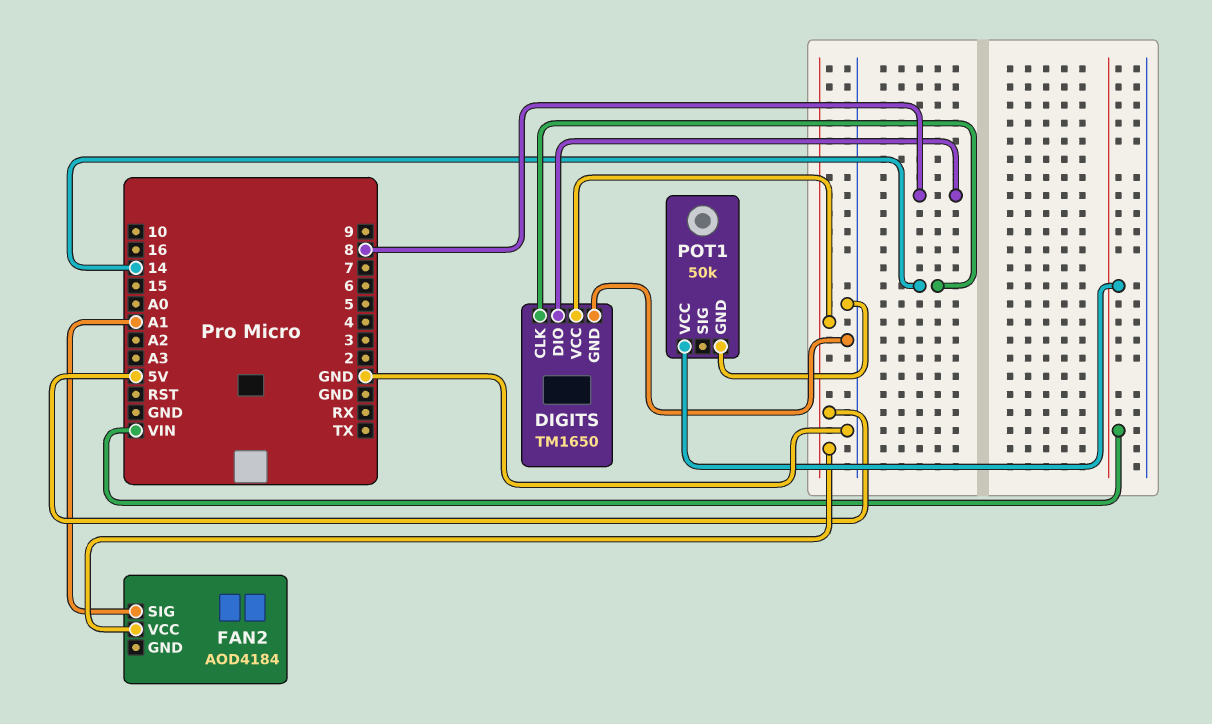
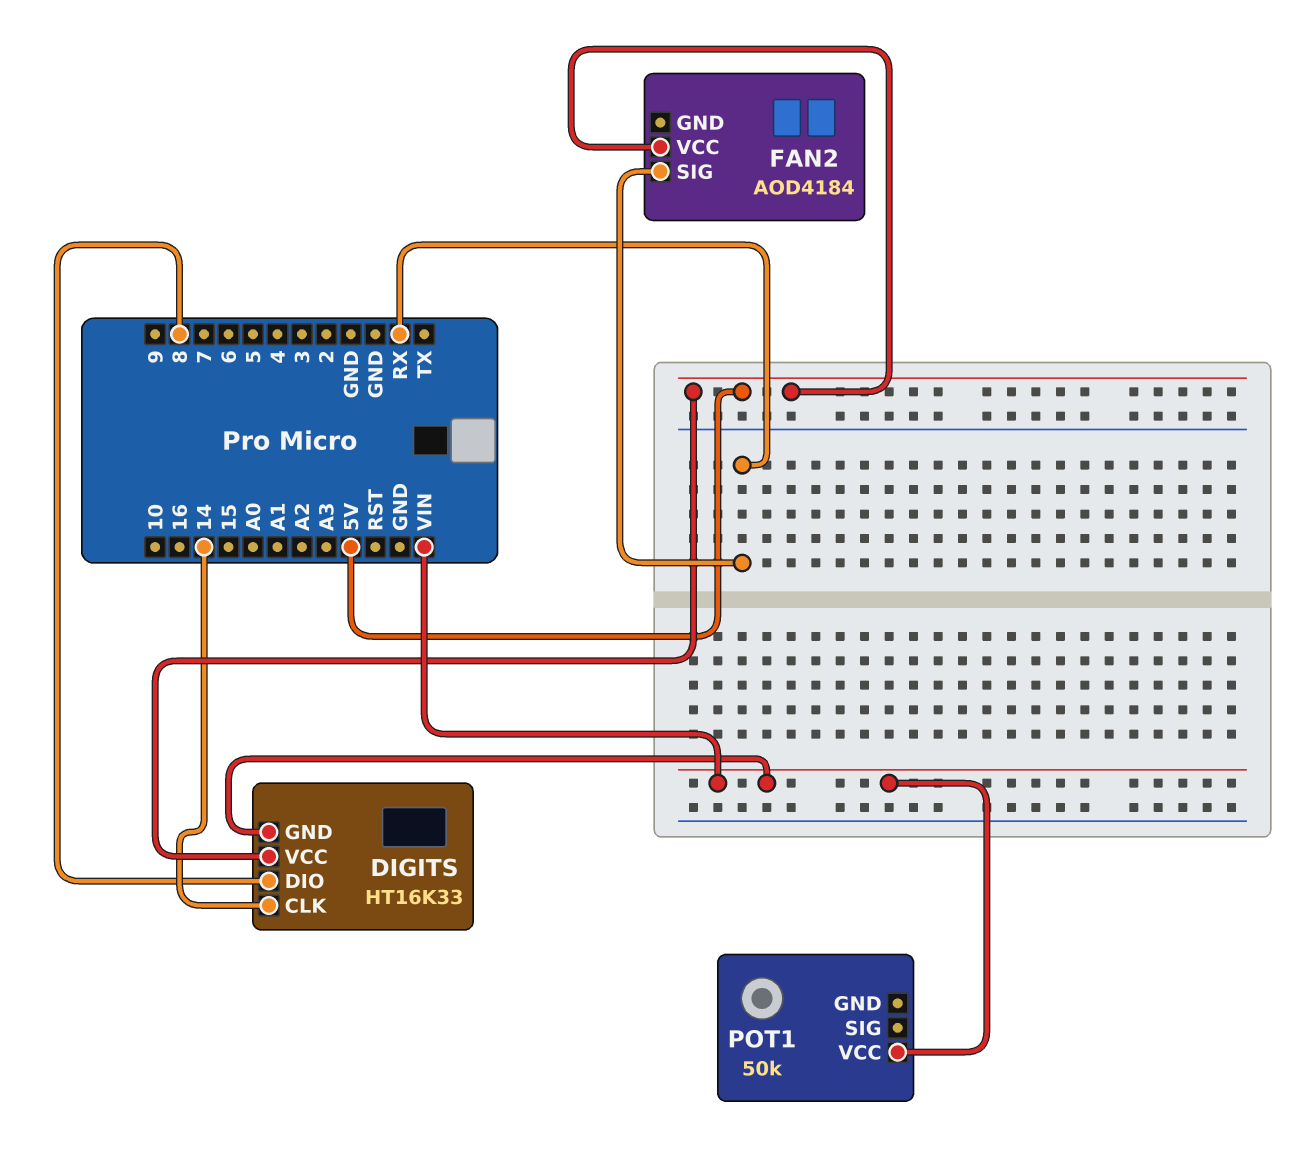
DIGITS: TM1650 -> HT16K33
DIGITS pin GND: GND -> VIN
FAN2 pin SIG: A1 -> RX
POT1 pin GND: GND -> none

